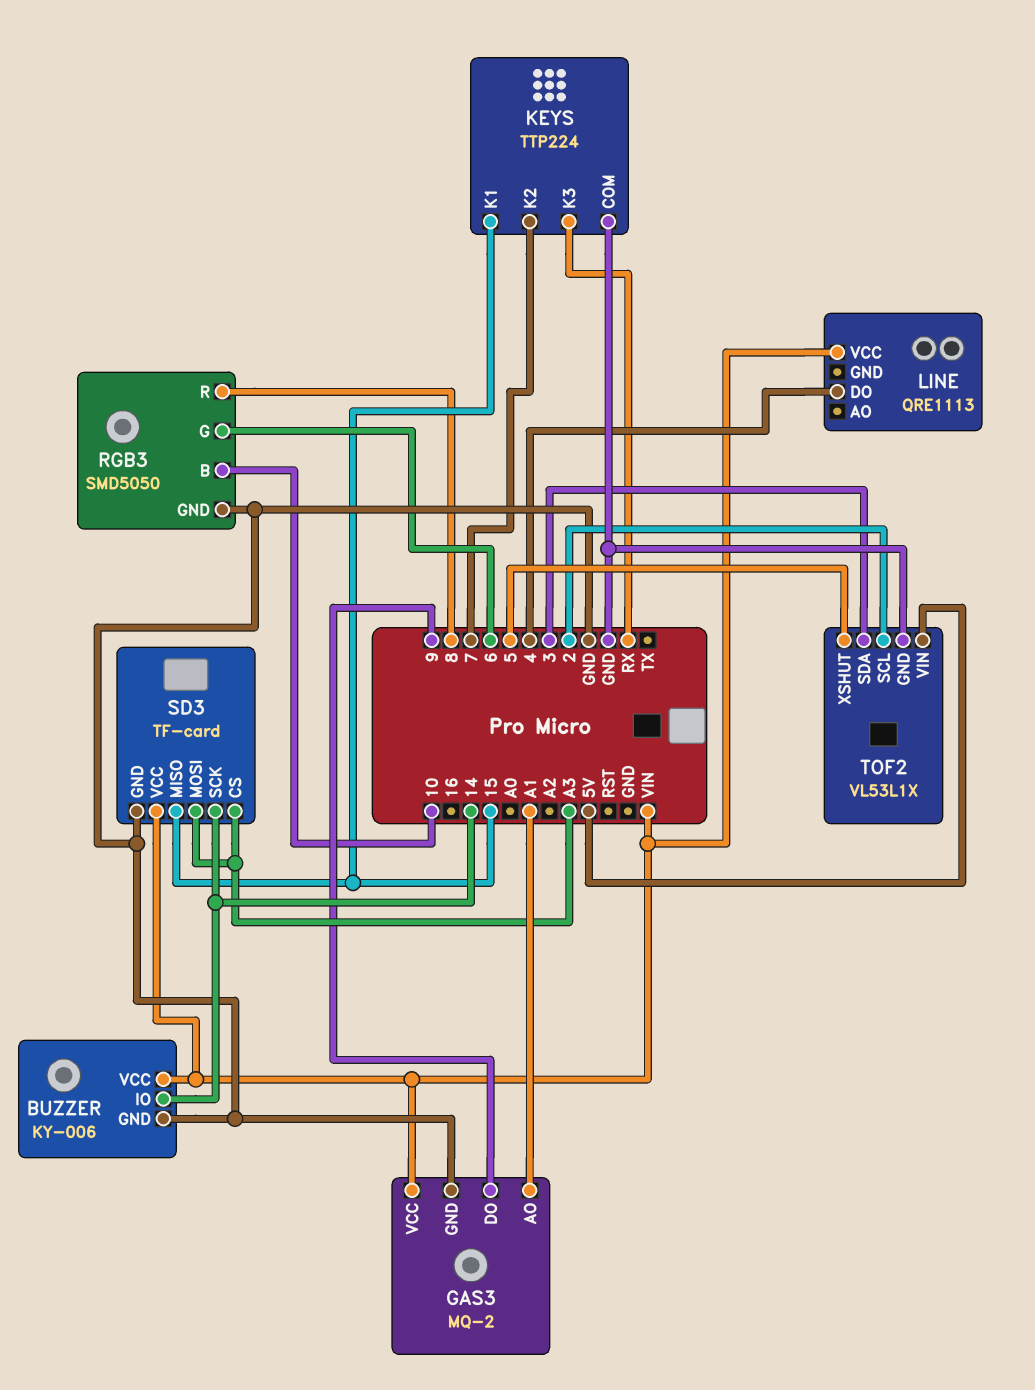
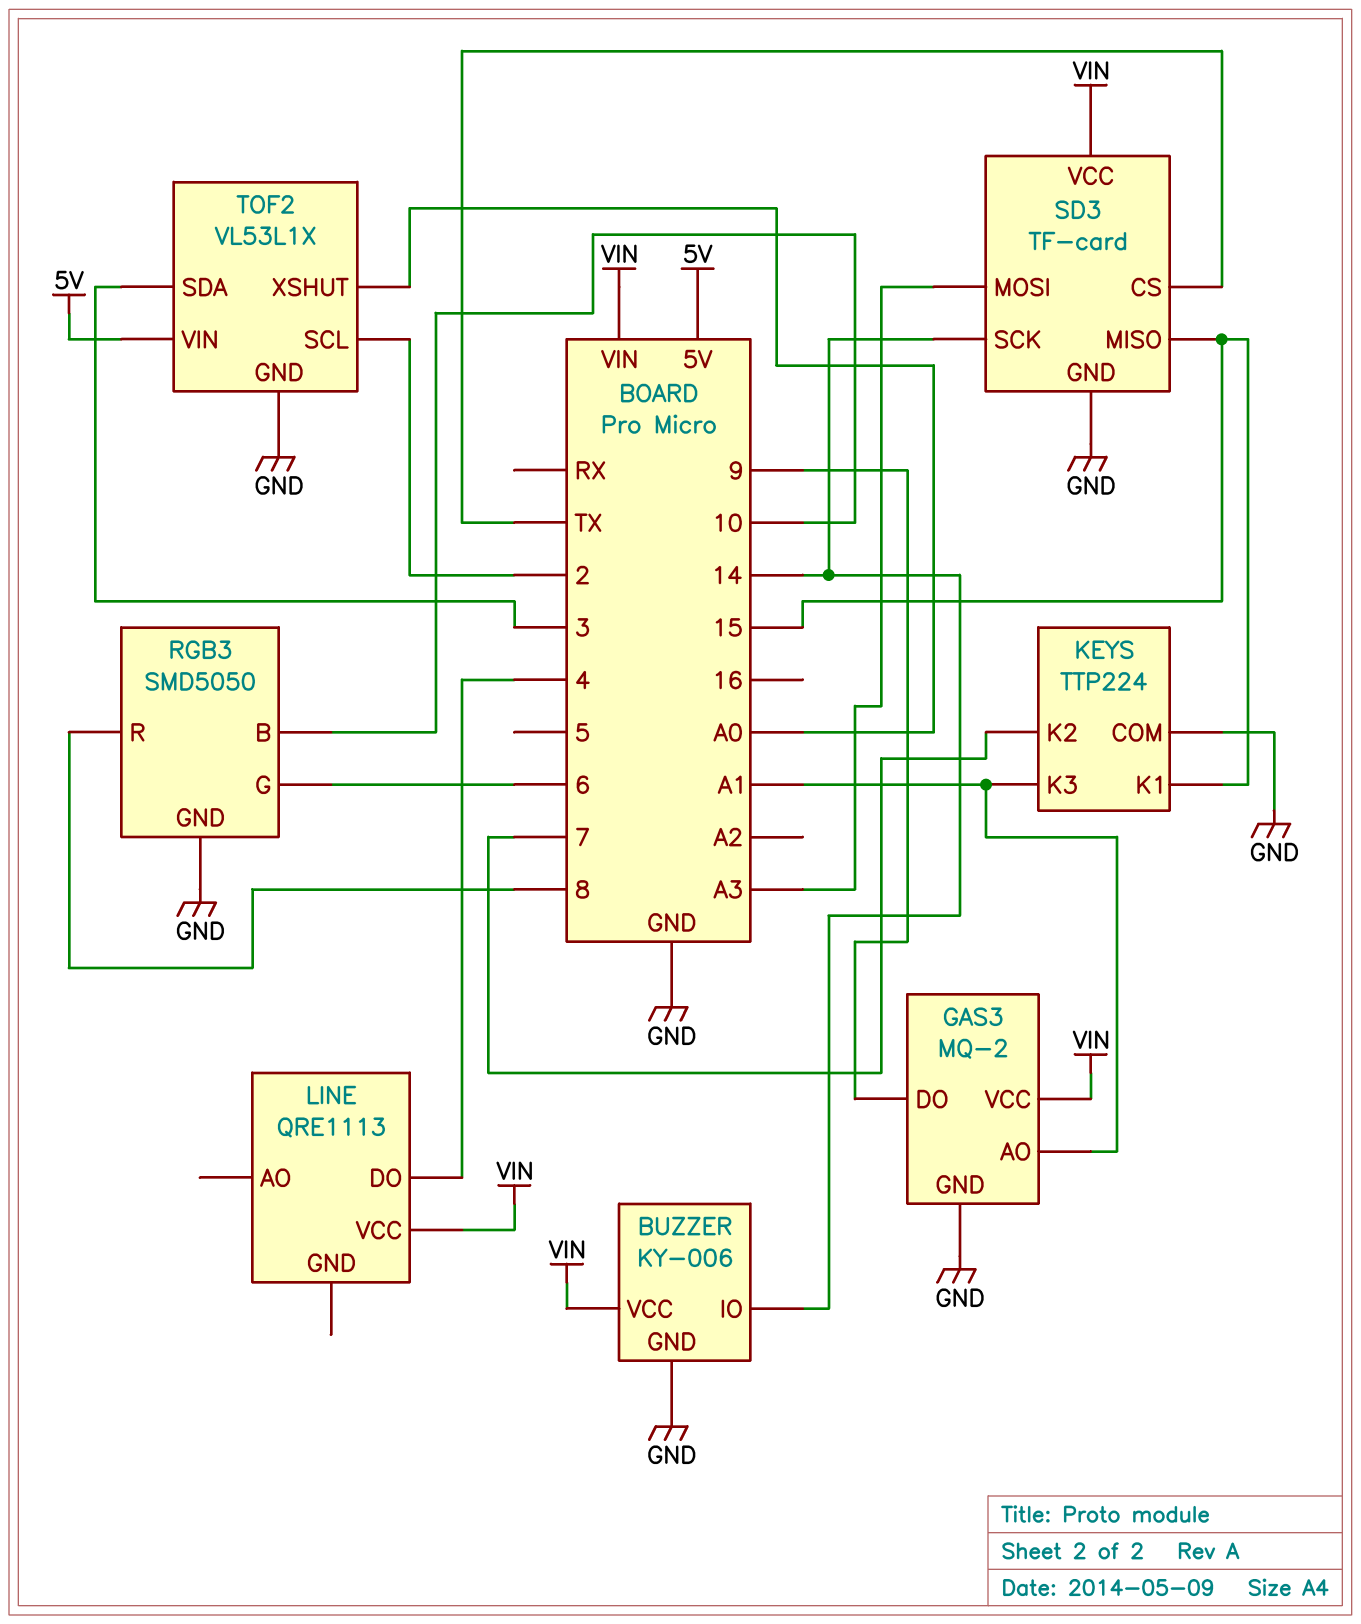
KEYS pin K3: RX -> A1
SD3 pin CS: A3 -> TX
TOF2 pin XSHUT: 5 -> A0

